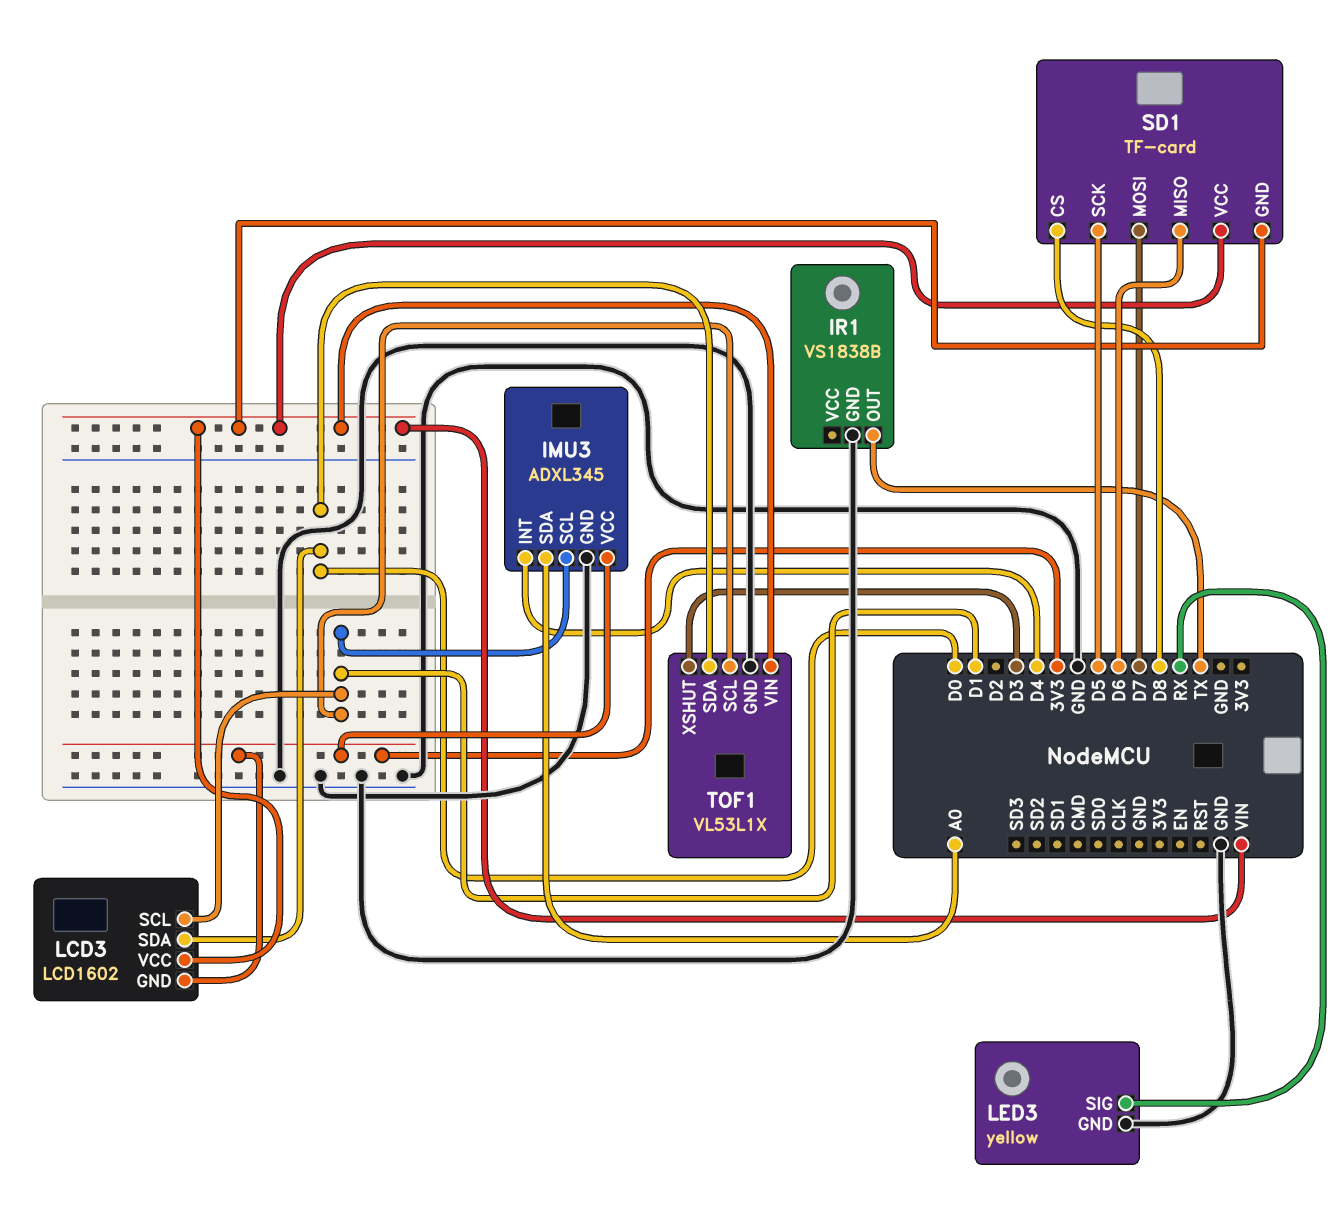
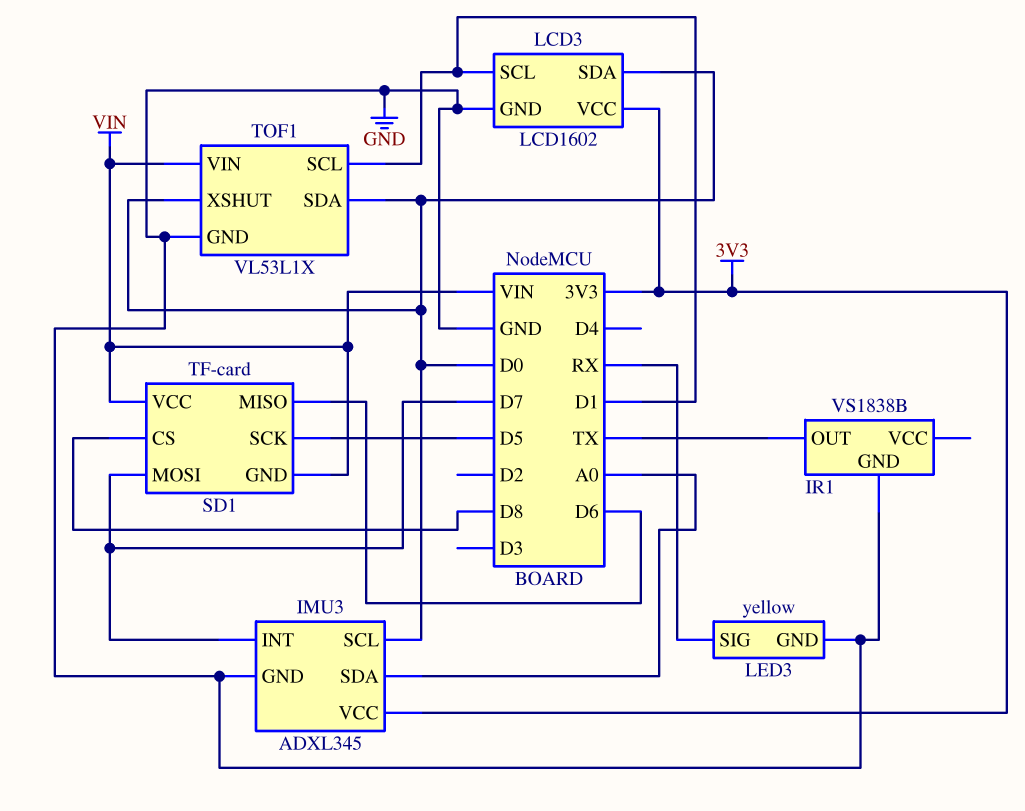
IMU3 pin INT: D4 -> D7
IMU3 pin SCL: D1 -> D0
LCD3 pin GND: 3V3 -> GND
LCD3 pin VCC: VIN -> 3V3
TOF1 pin XSHUT: D3 -> D0

